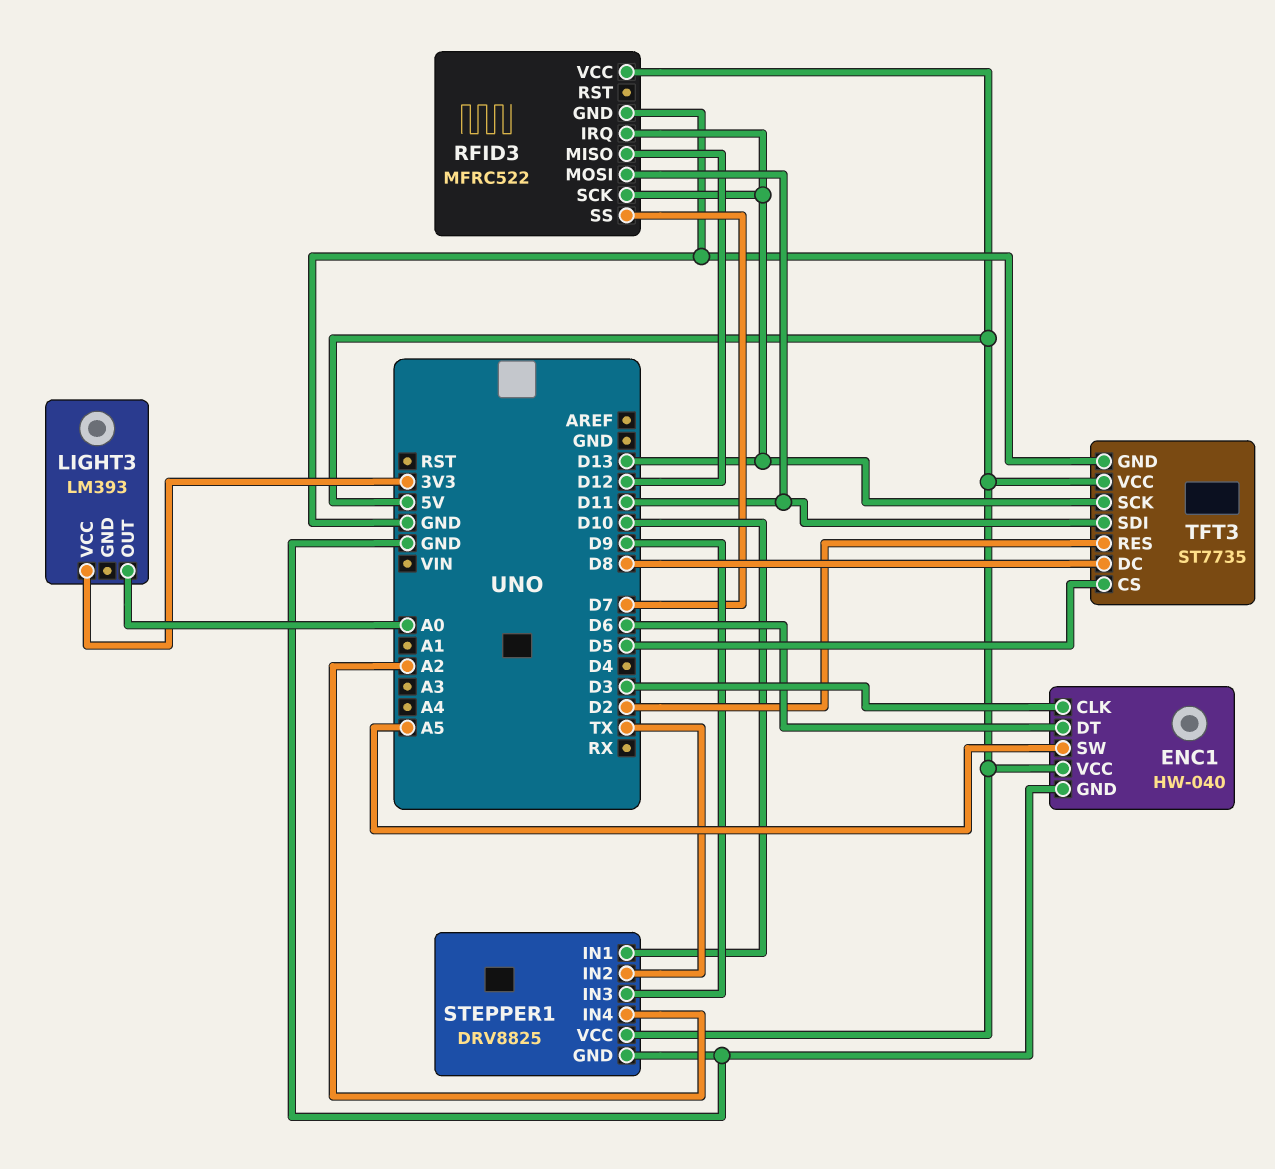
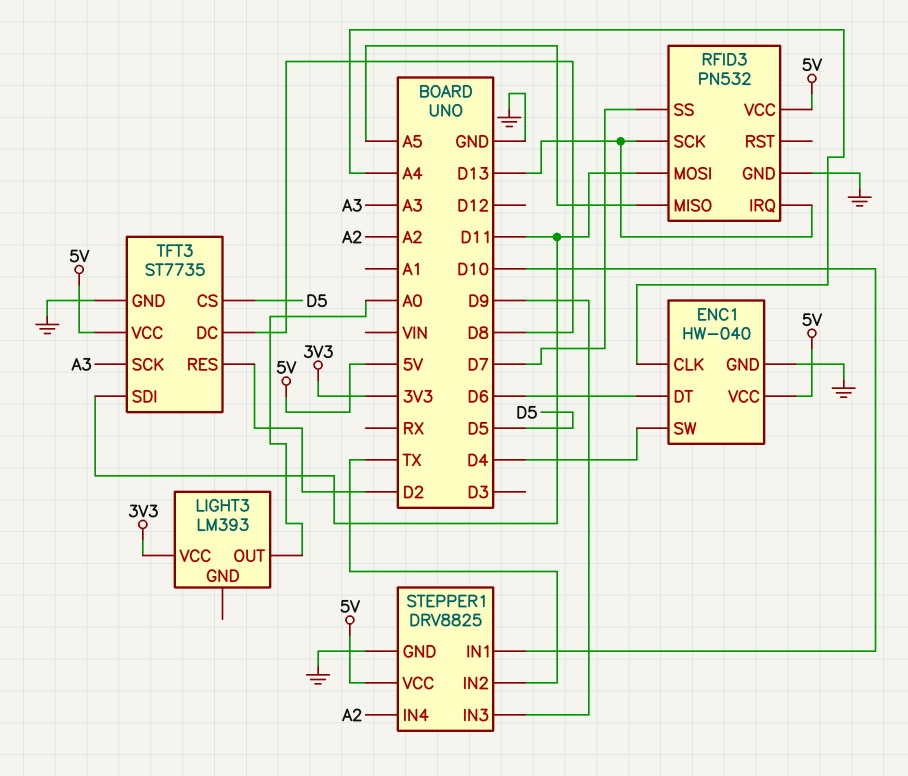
ENC1 pin CLK: D3 -> A4
ENC1 pin SW: A5 -> D4
RFID3: MFRC522 -> PN532
RFID3 pin MISO: D12 -> A5
TFT3 pin SCK: D13 -> A3

